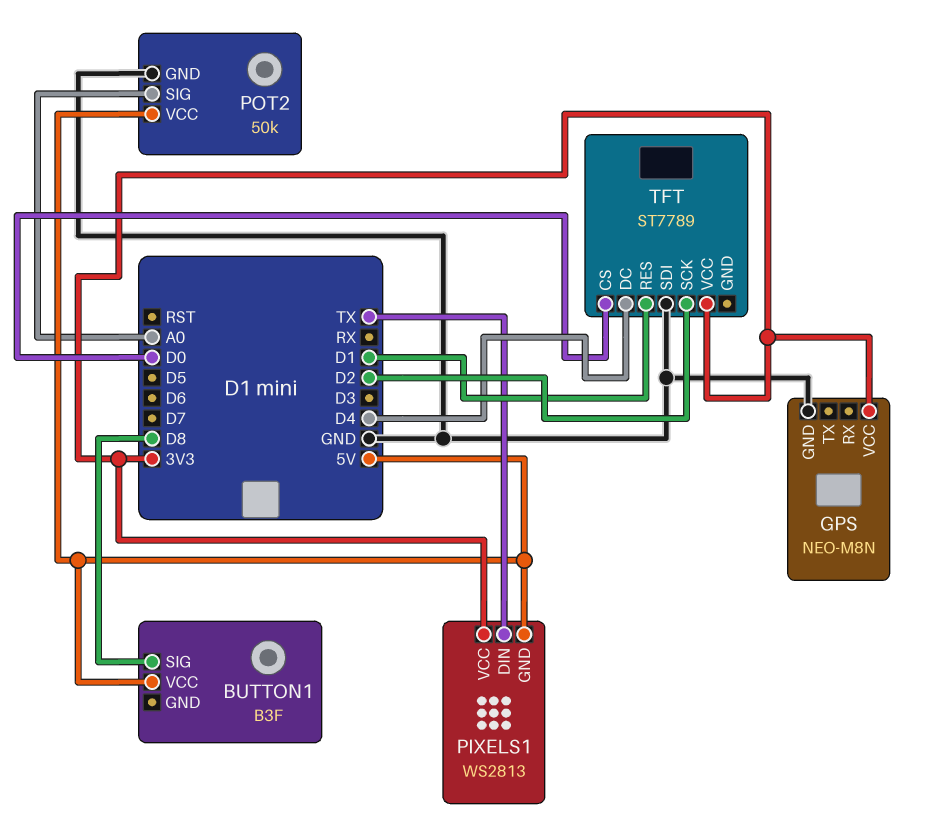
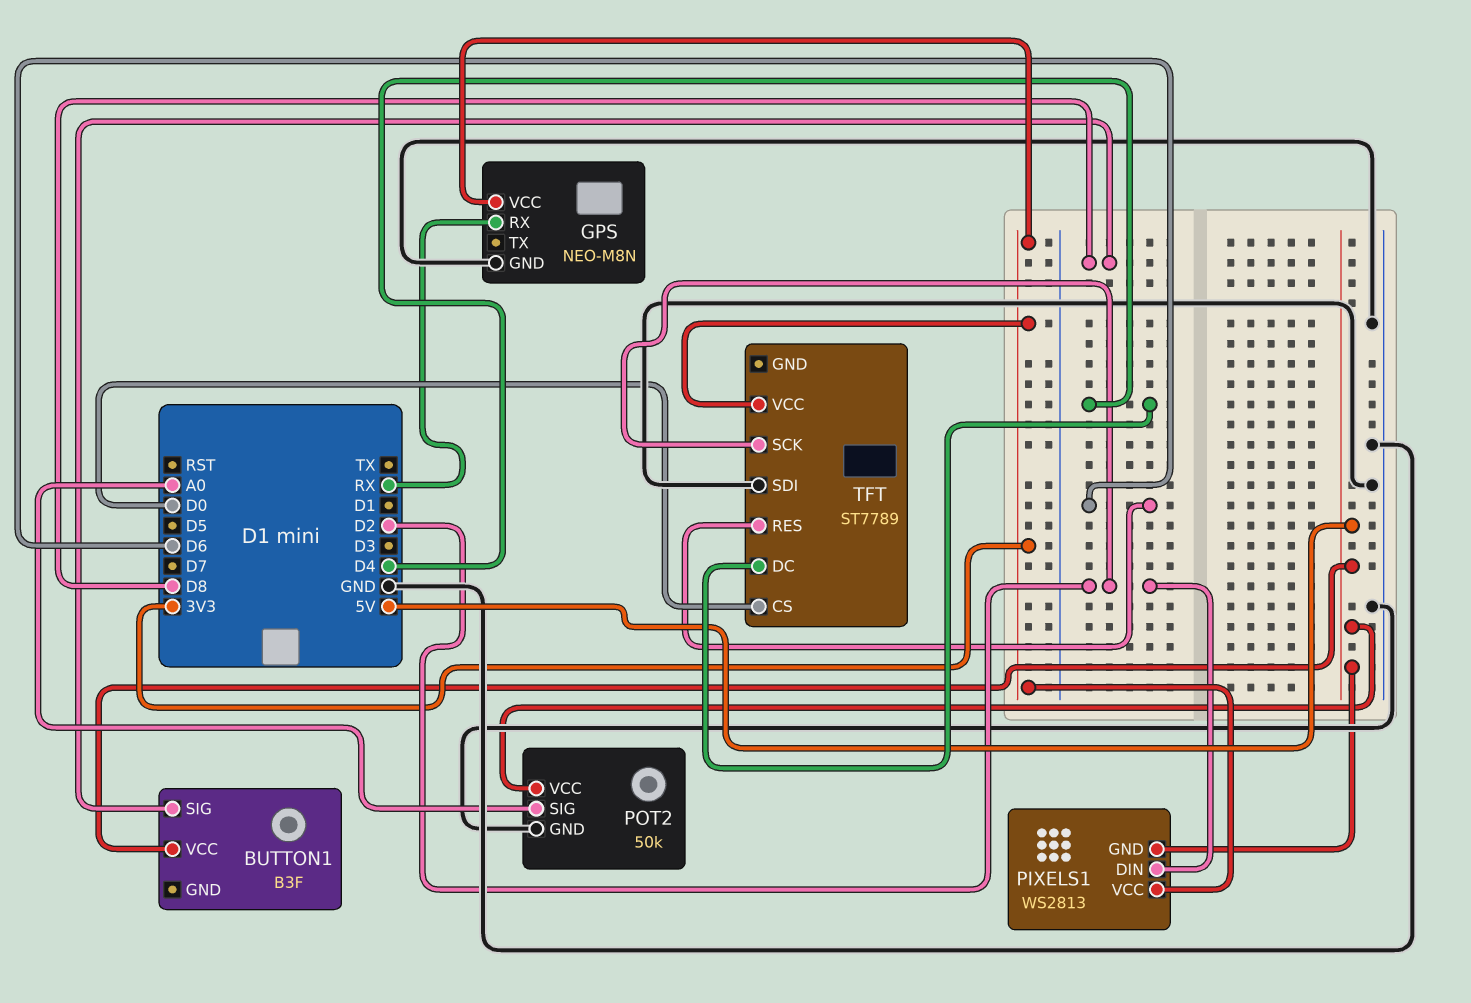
GPS pin RX: none -> RX
PIXELS1 pin DIN: TX -> D2
TFT pin RES: D1 -> D6

